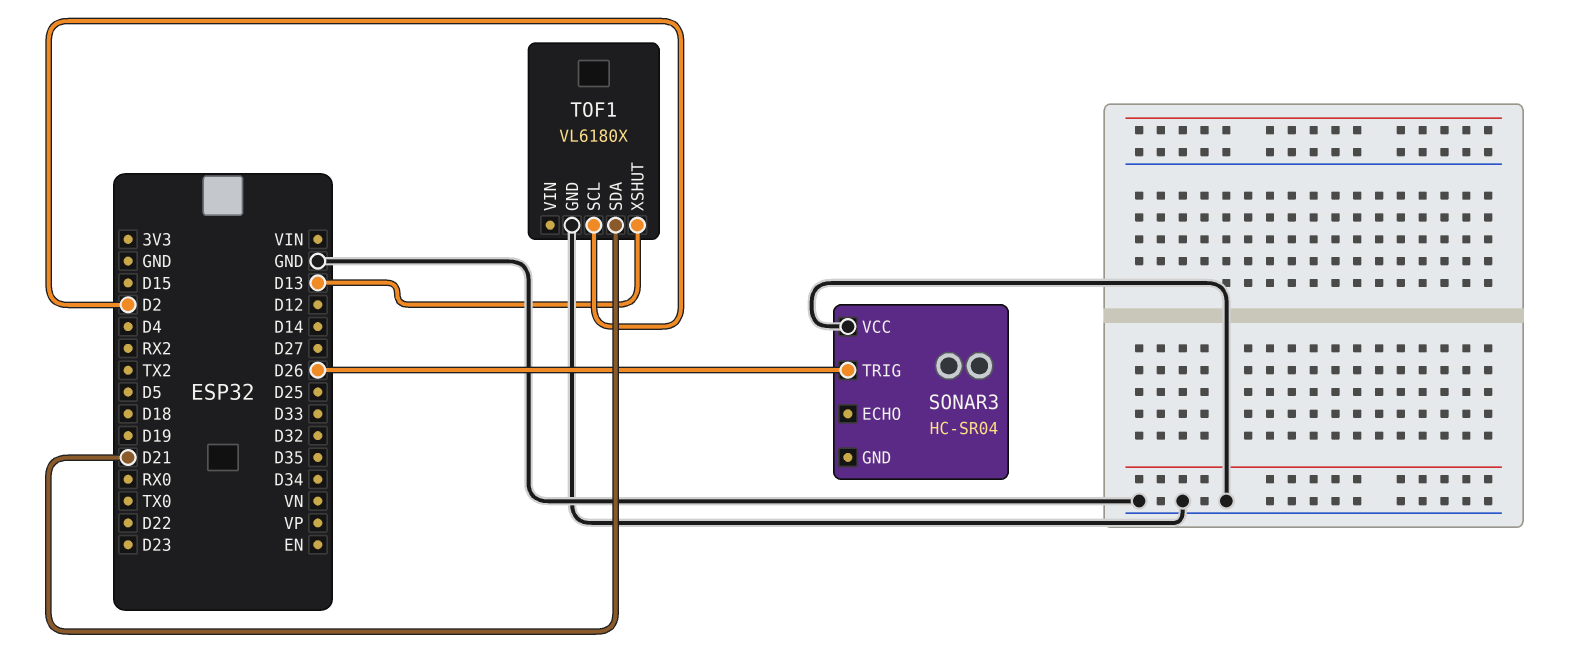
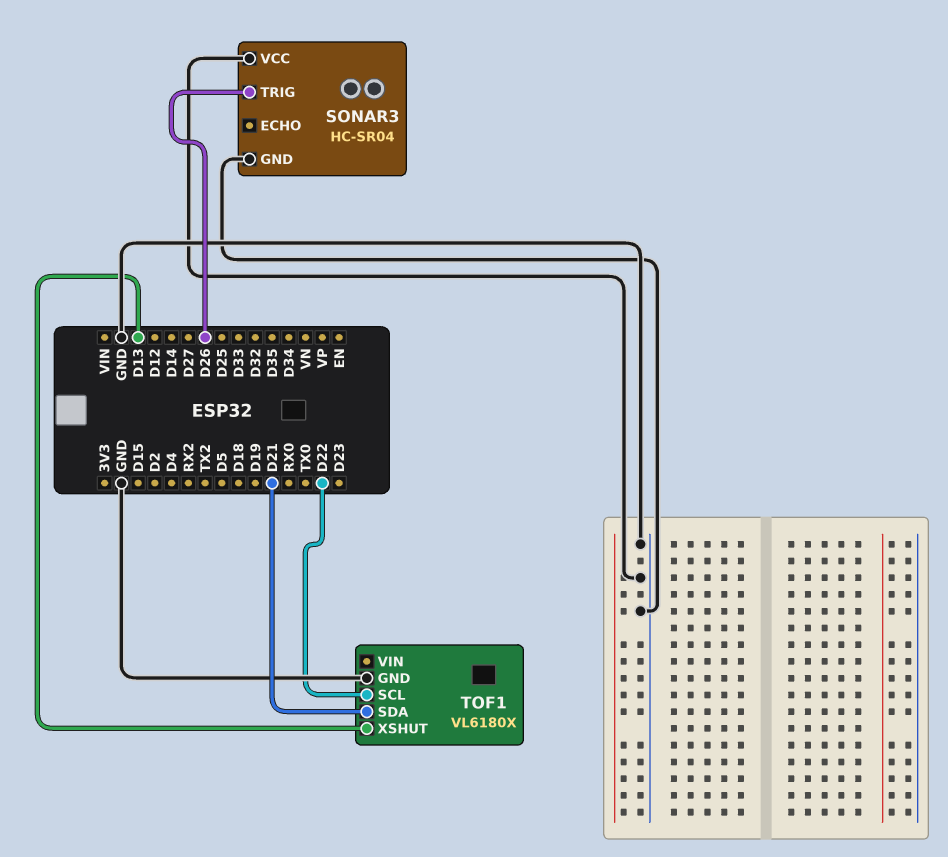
SONAR3 pin GND: none -> GND
TOF1 pin SCL: D2 -> D22

